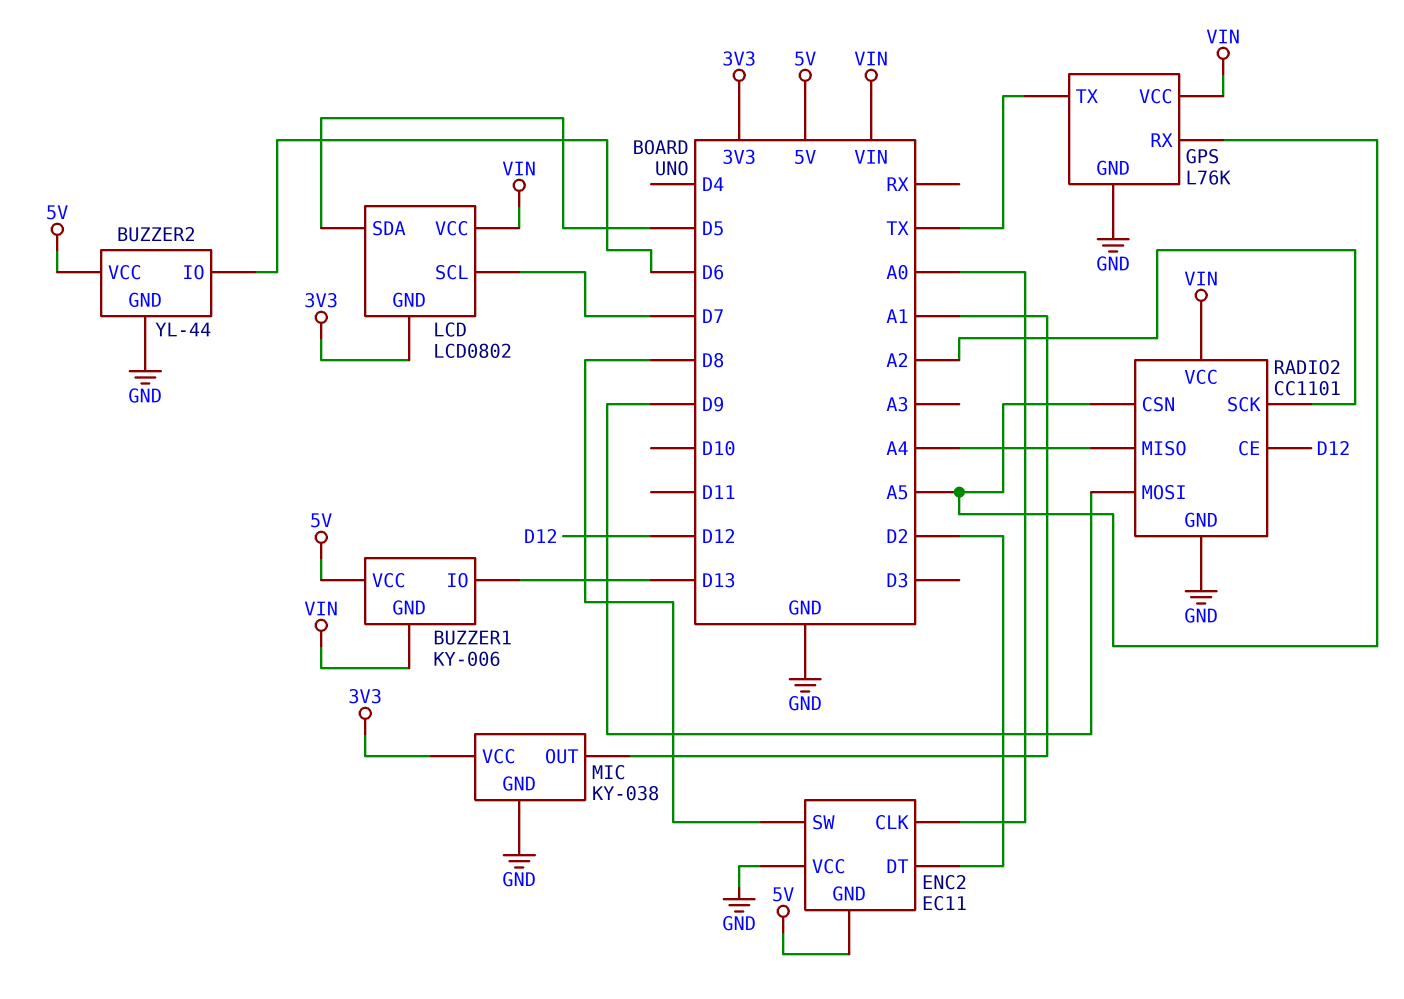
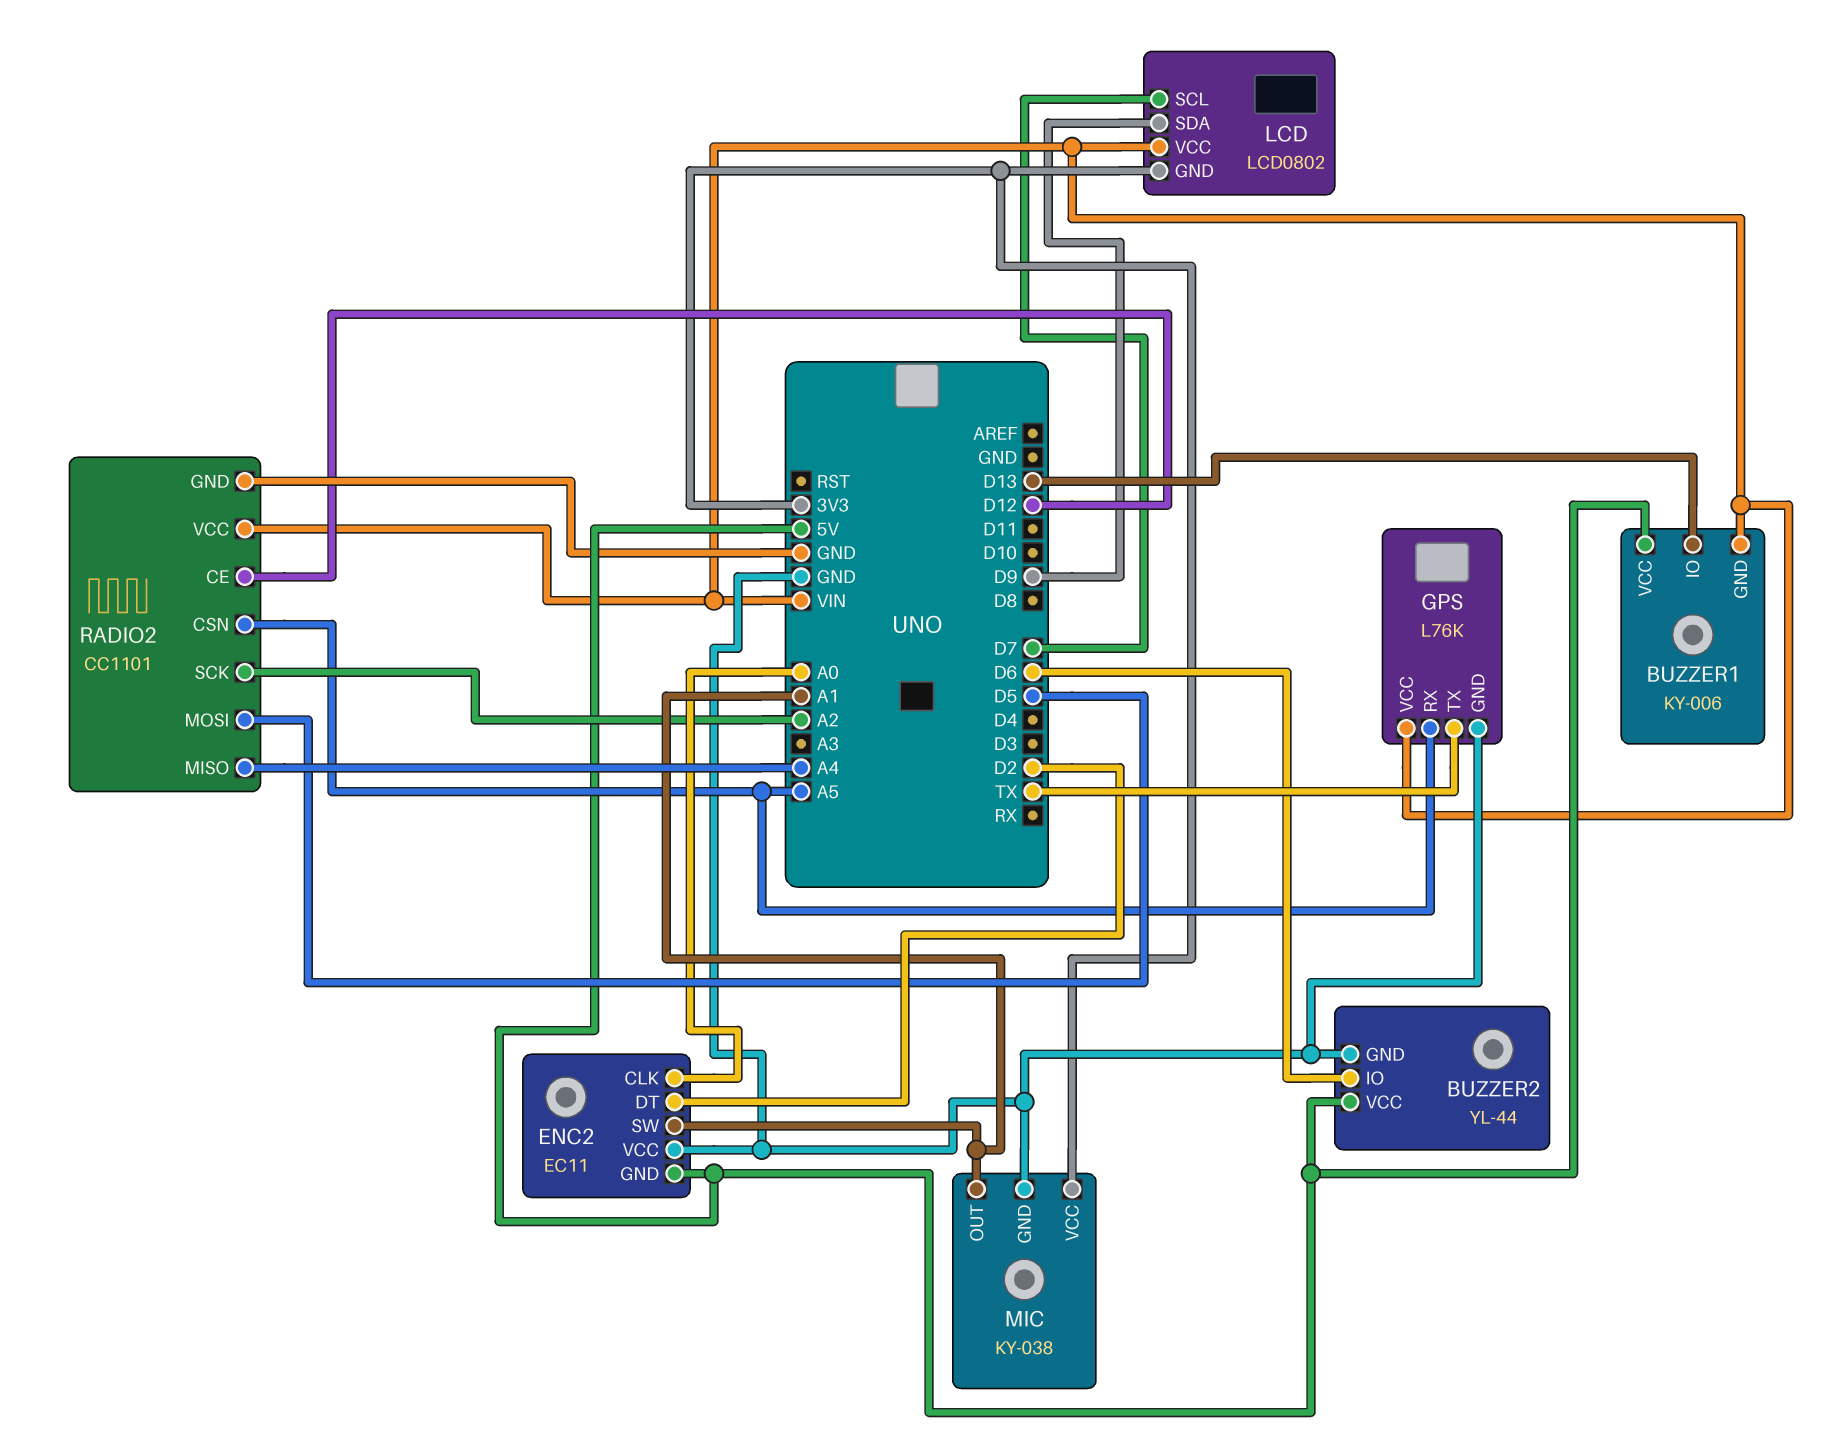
ENC2 pin SW: D8 -> A1
LCD pin SDA: D5 -> D9
RADIO2 pin MOSI: D9 -> D5

